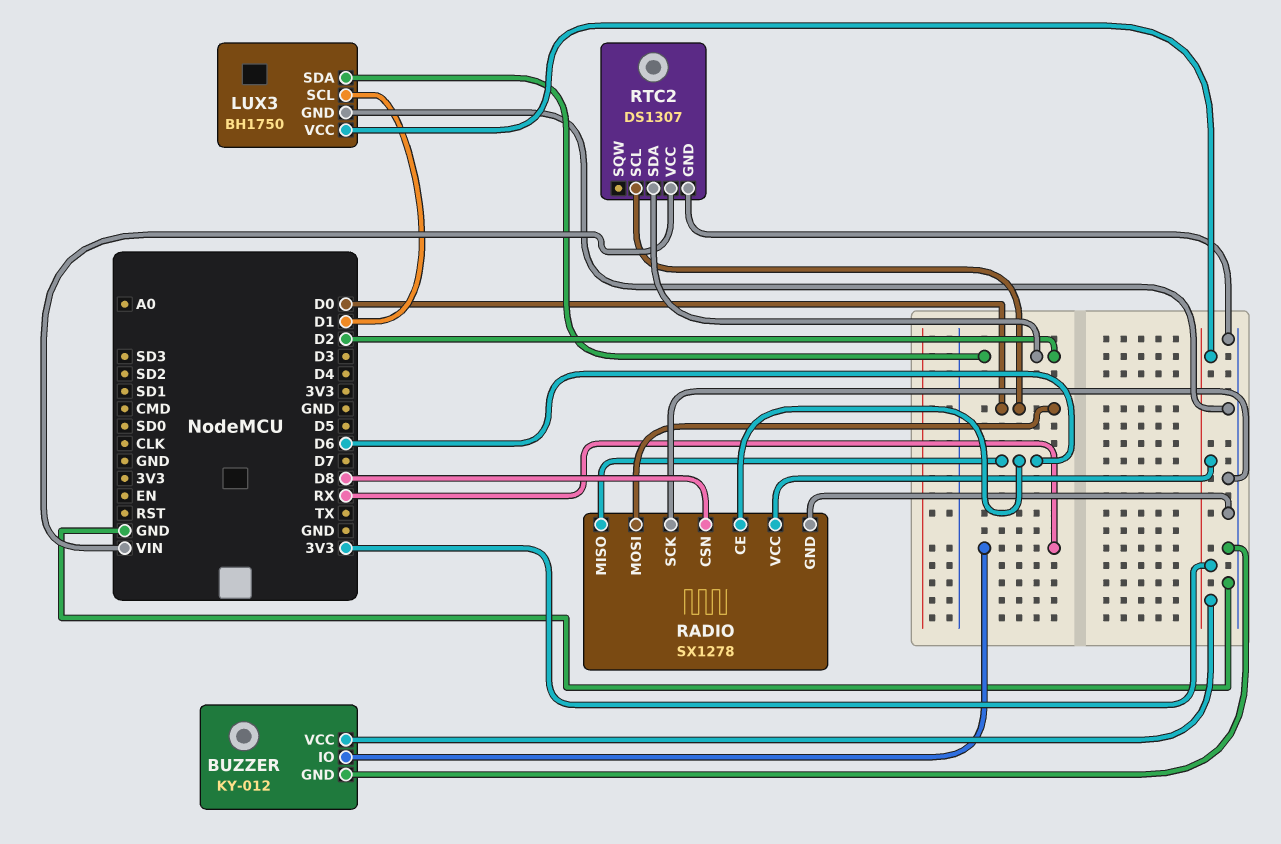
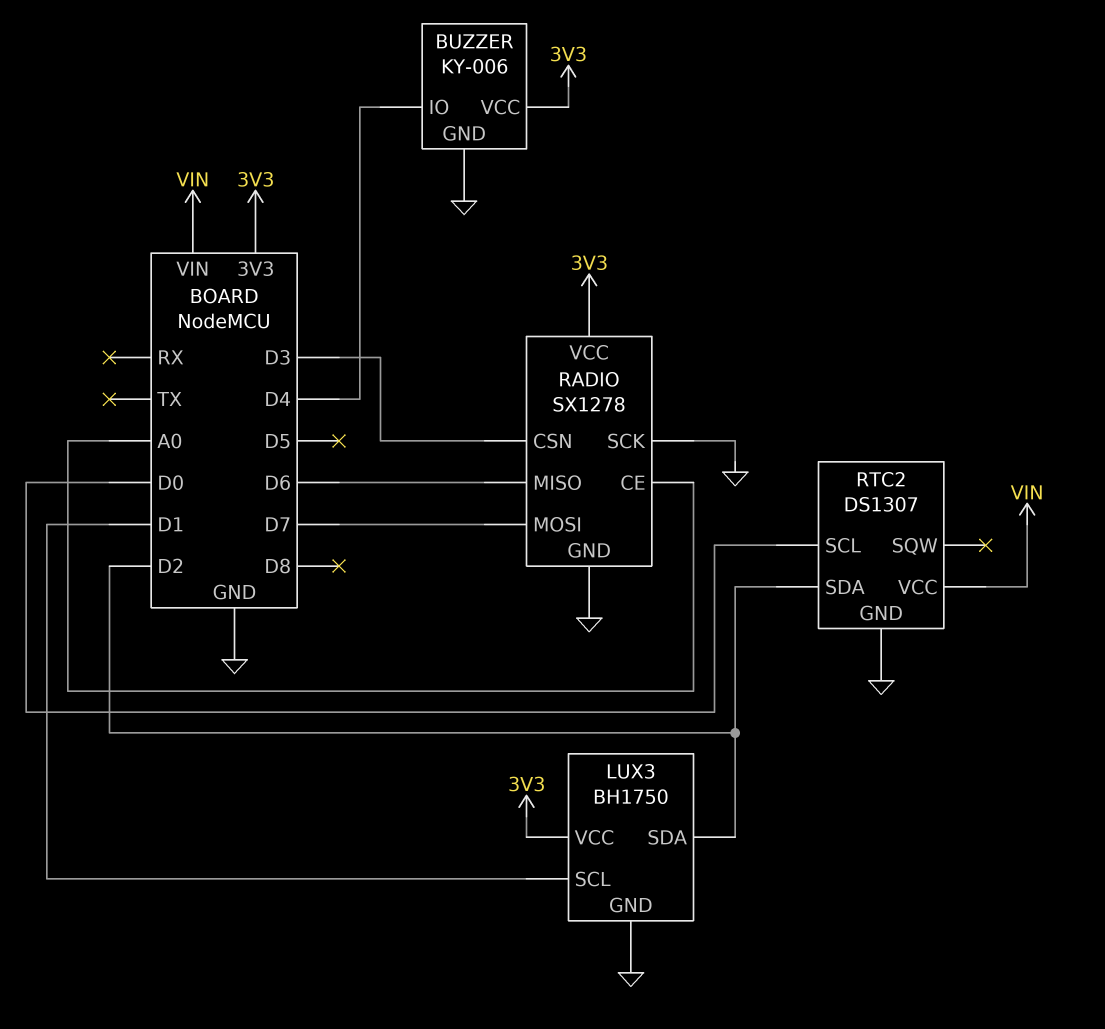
BUZZER: KY-012 -> KY-006
BUZZER pin IO: RX -> D4
RADIO pin CE: D6 -> A0
RADIO pin CSN: D8 -> D3
RADIO pin MOSI: D0 -> D7

